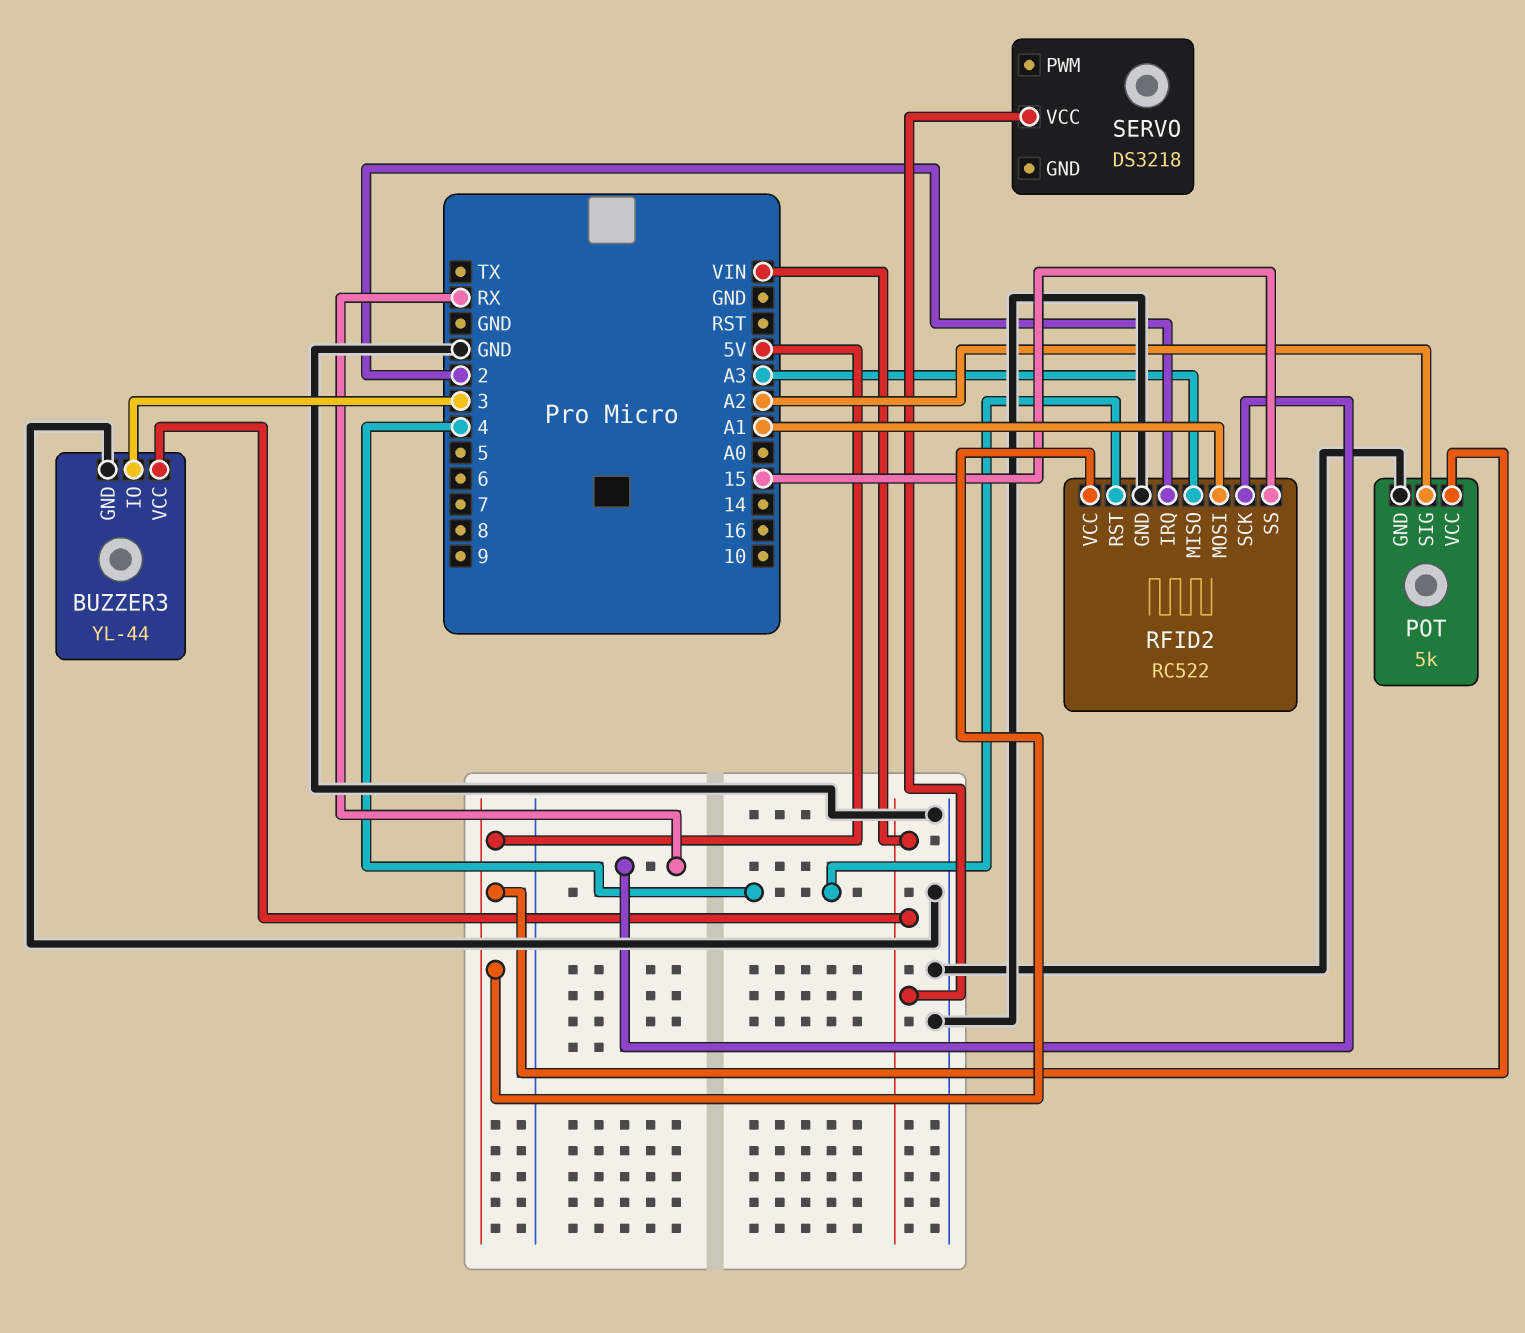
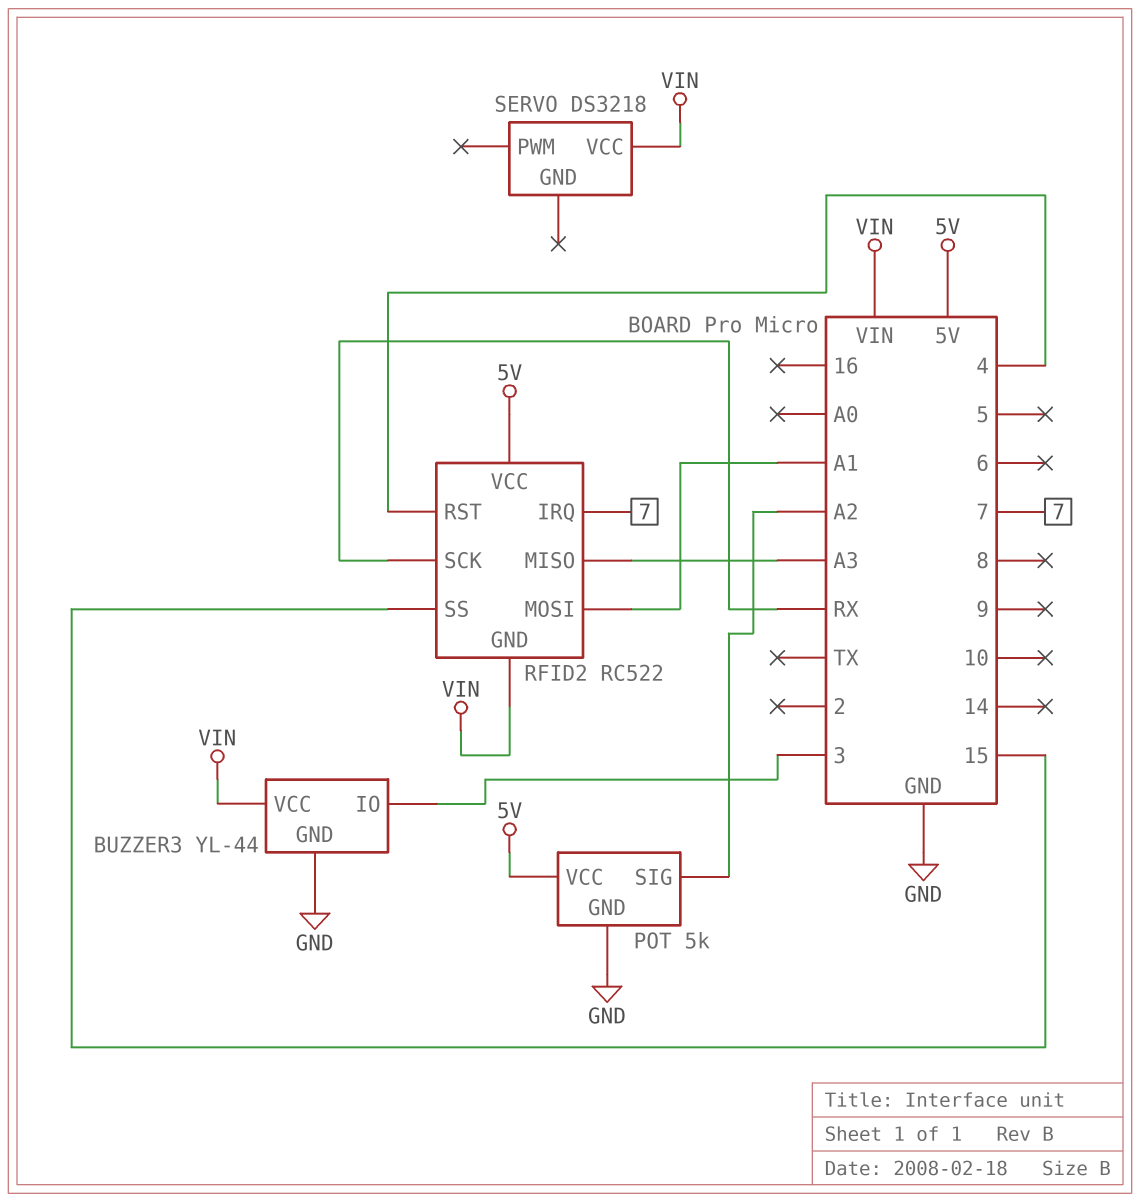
RFID2 pin GND: GND -> VIN
RFID2 pin IRQ: 2 -> 7

